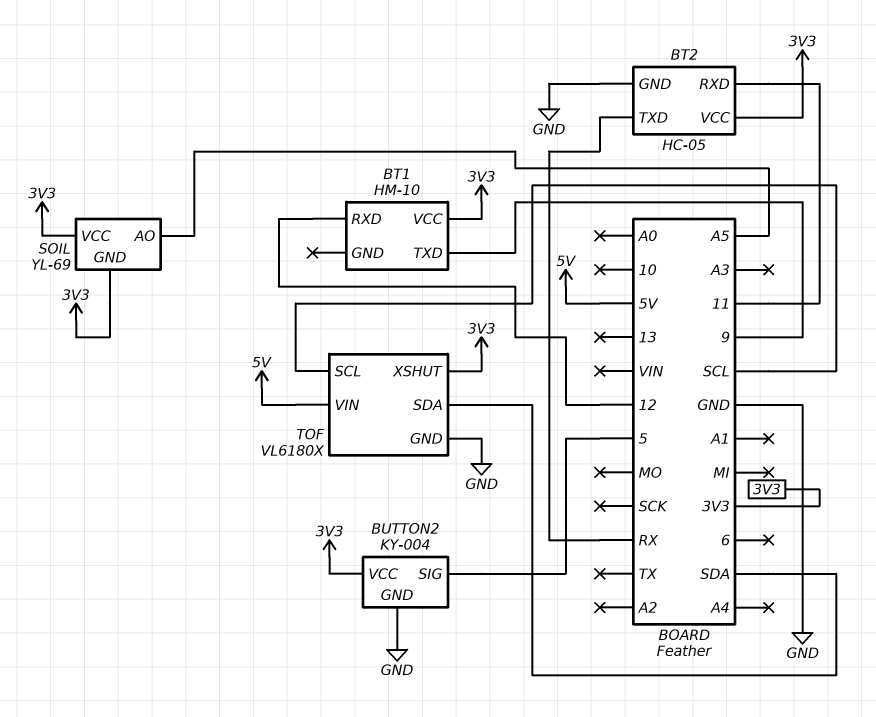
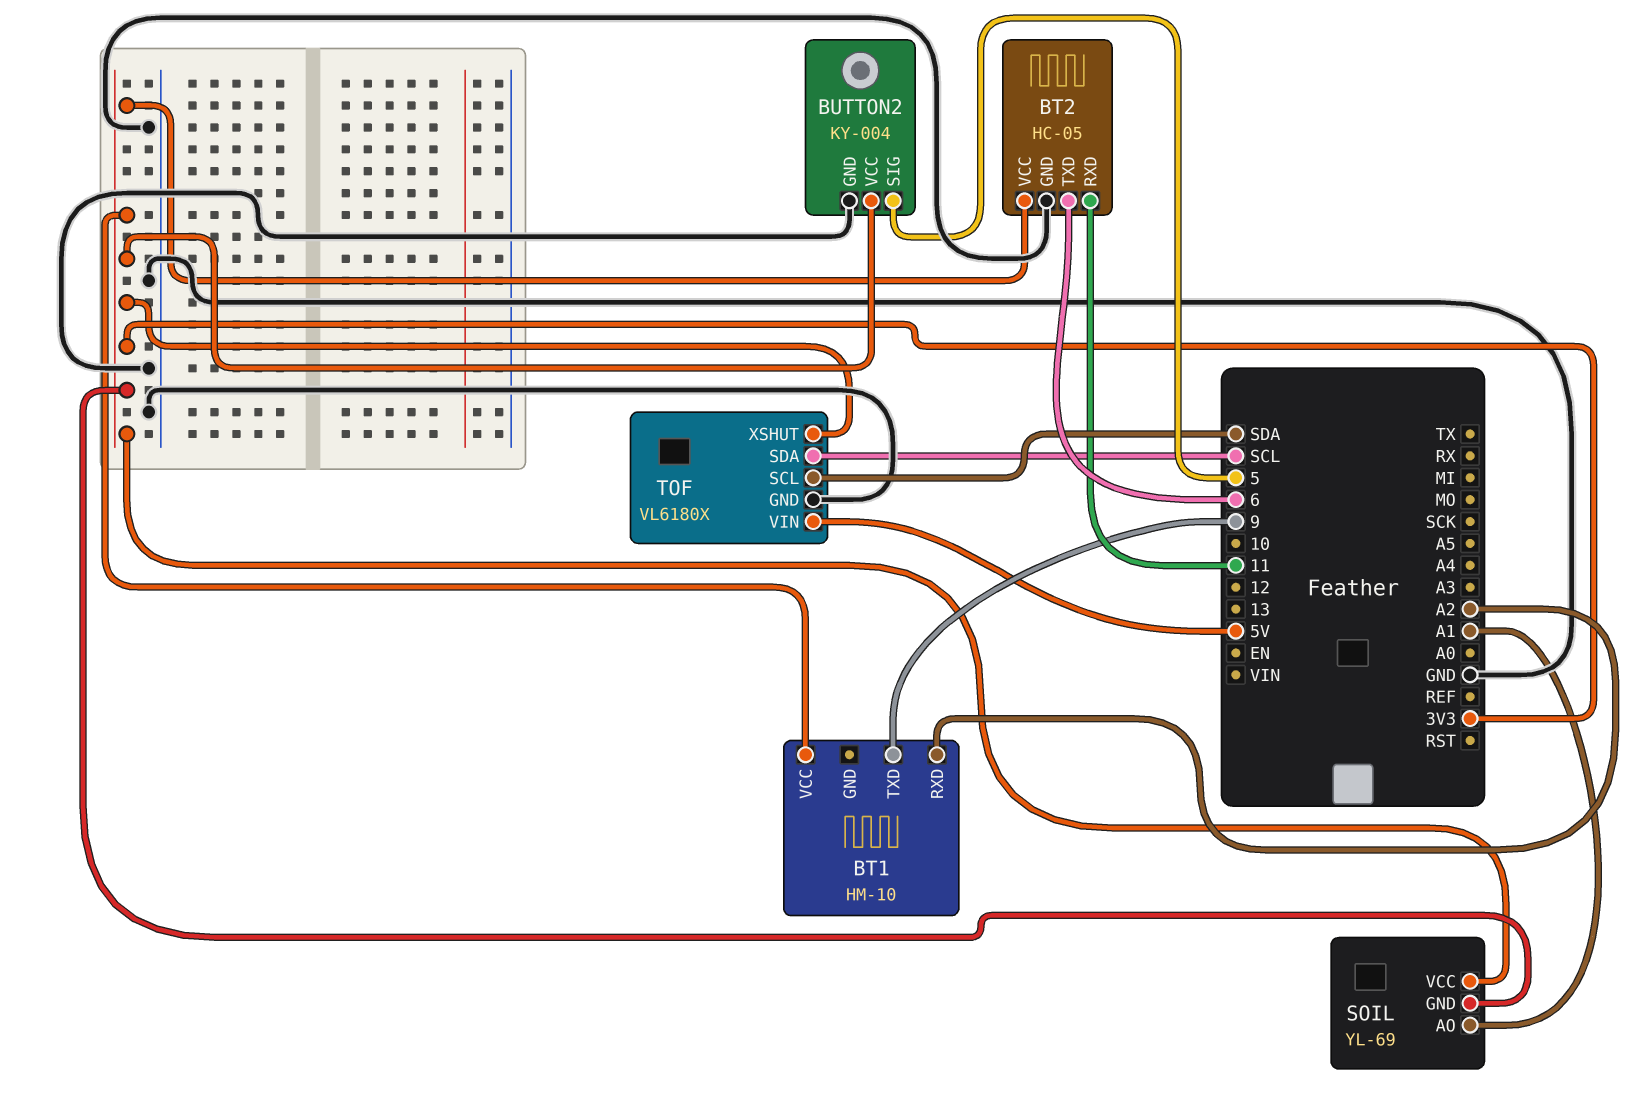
BT1 pin RXD: 12 -> A2
BT2 pin TXD: RX -> 6
SOIL pin AO: A5 -> A1
TOF pin SCL: SCL -> SDA
TOF pin SDA: SDA -> SCL

